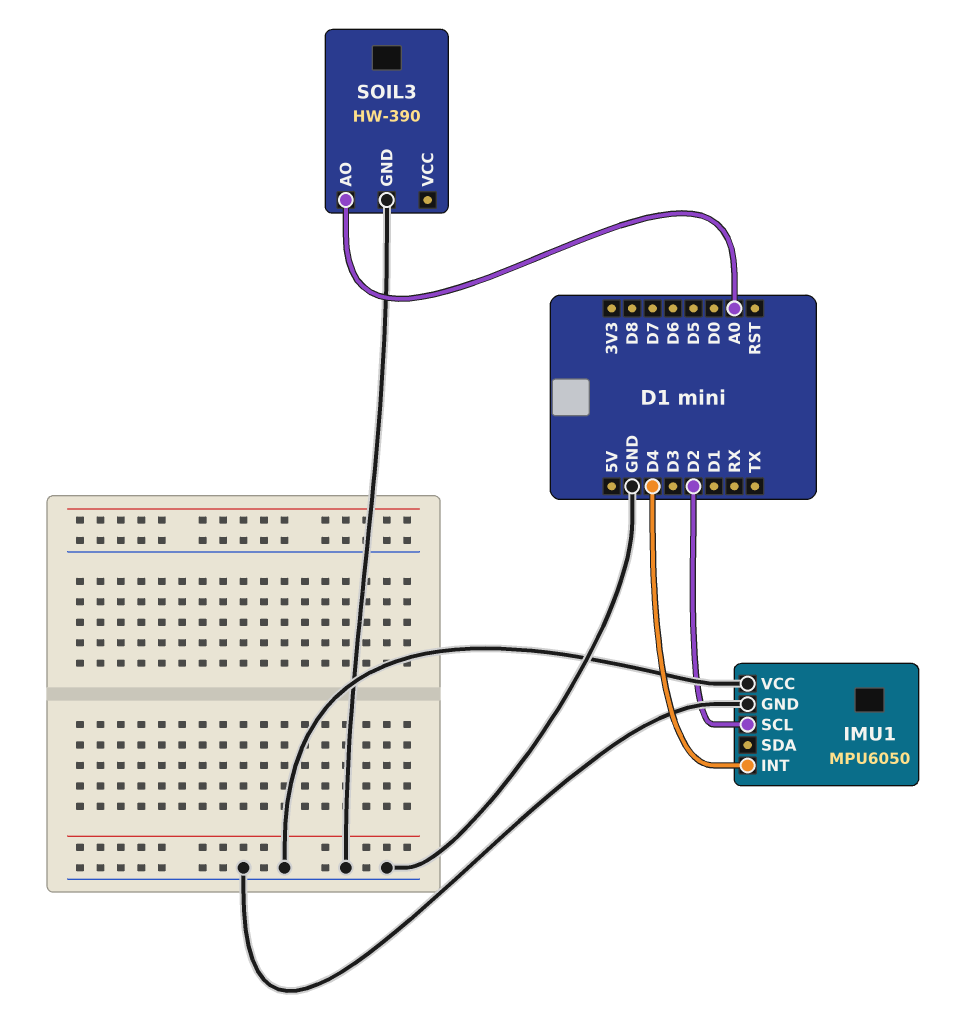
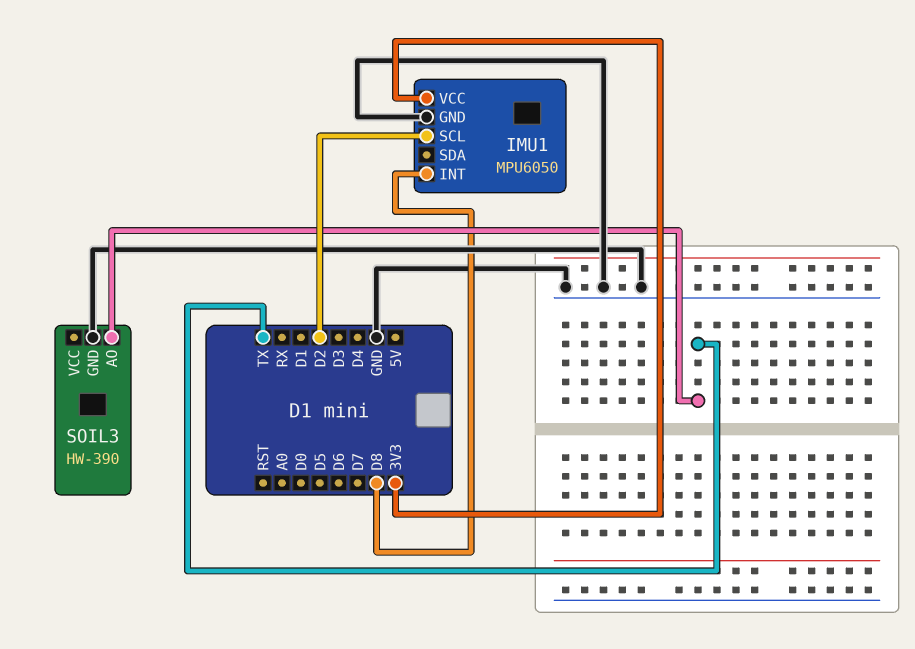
IMU1 pin INT: D4 -> D8
IMU1 pin VCC: GND -> 3V3
SOIL3 pin AO: A0 -> TX

